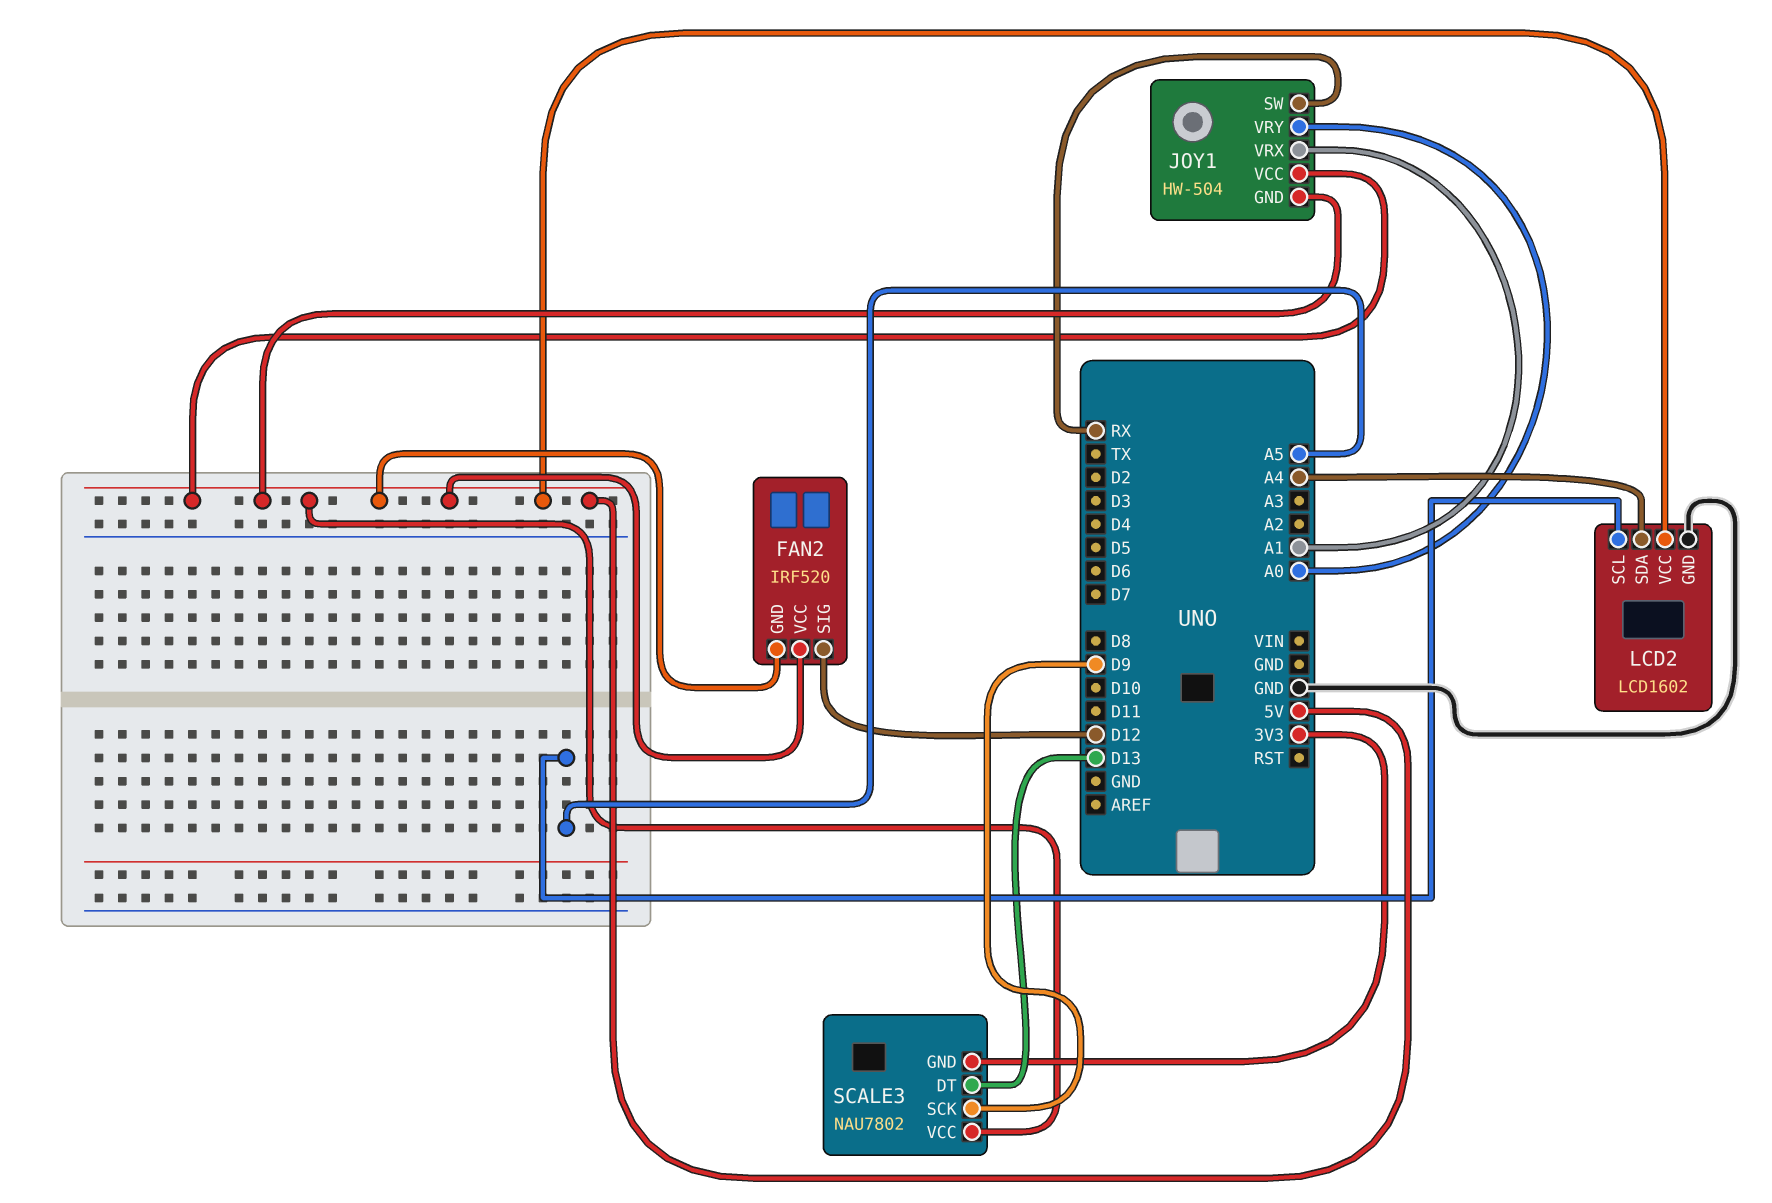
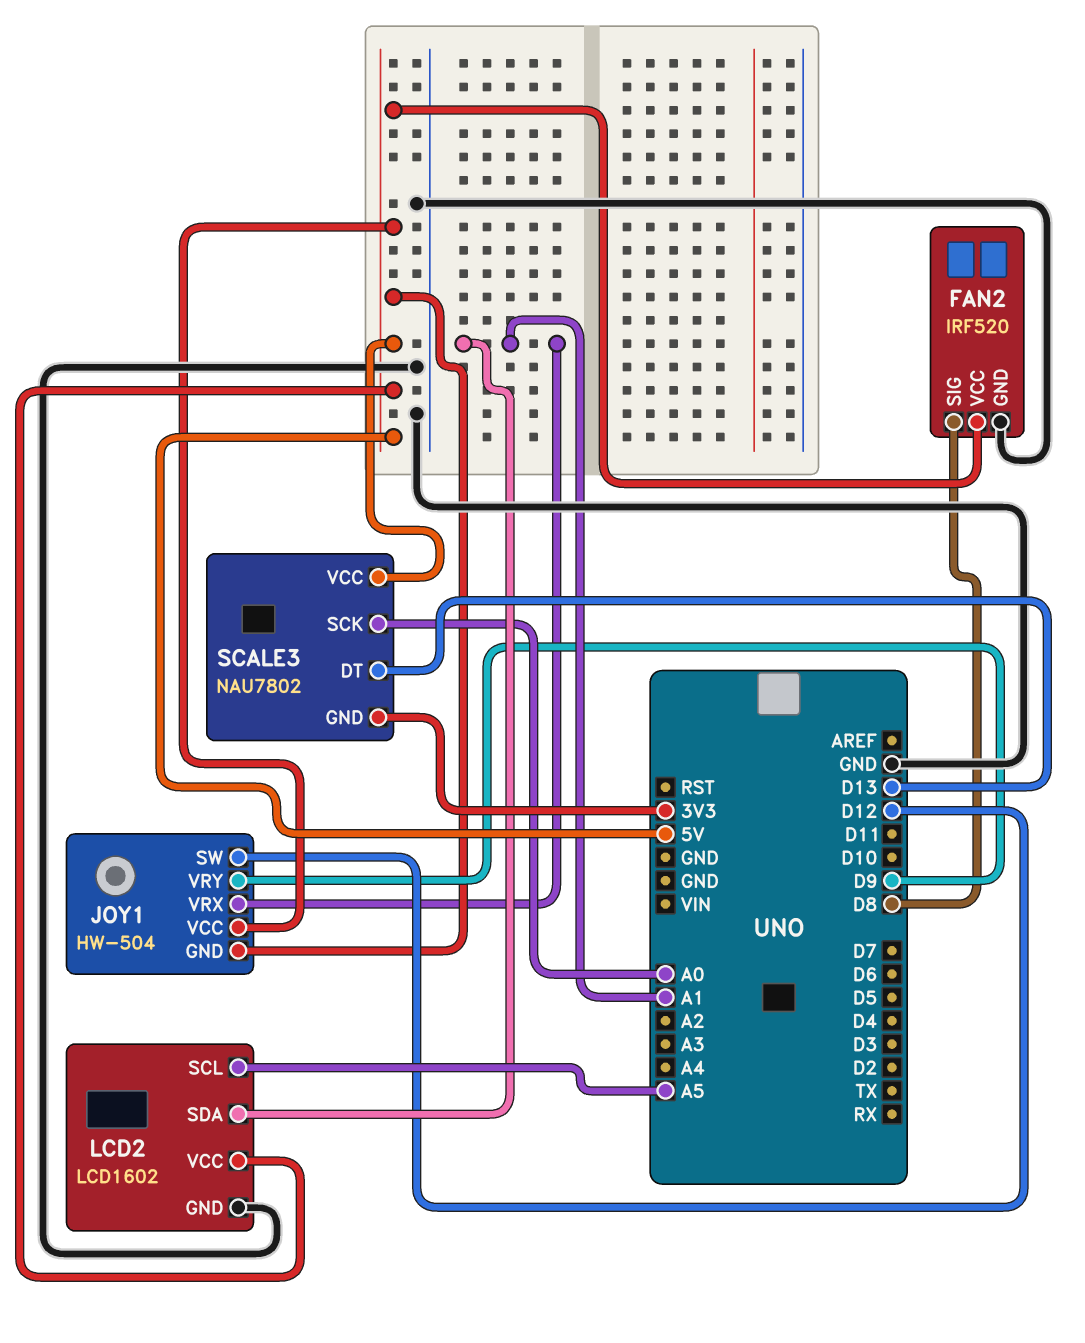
FAN2 pin GND: 5V -> GND
FAN2 pin SIG: D12 -> D8
JOY1 pin SW: RX -> D12
JOY1 pin VRY: A0 -> D9
LCD2 pin SDA: A4 -> A1
SCALE3 pin SCK: D9 -> A0

